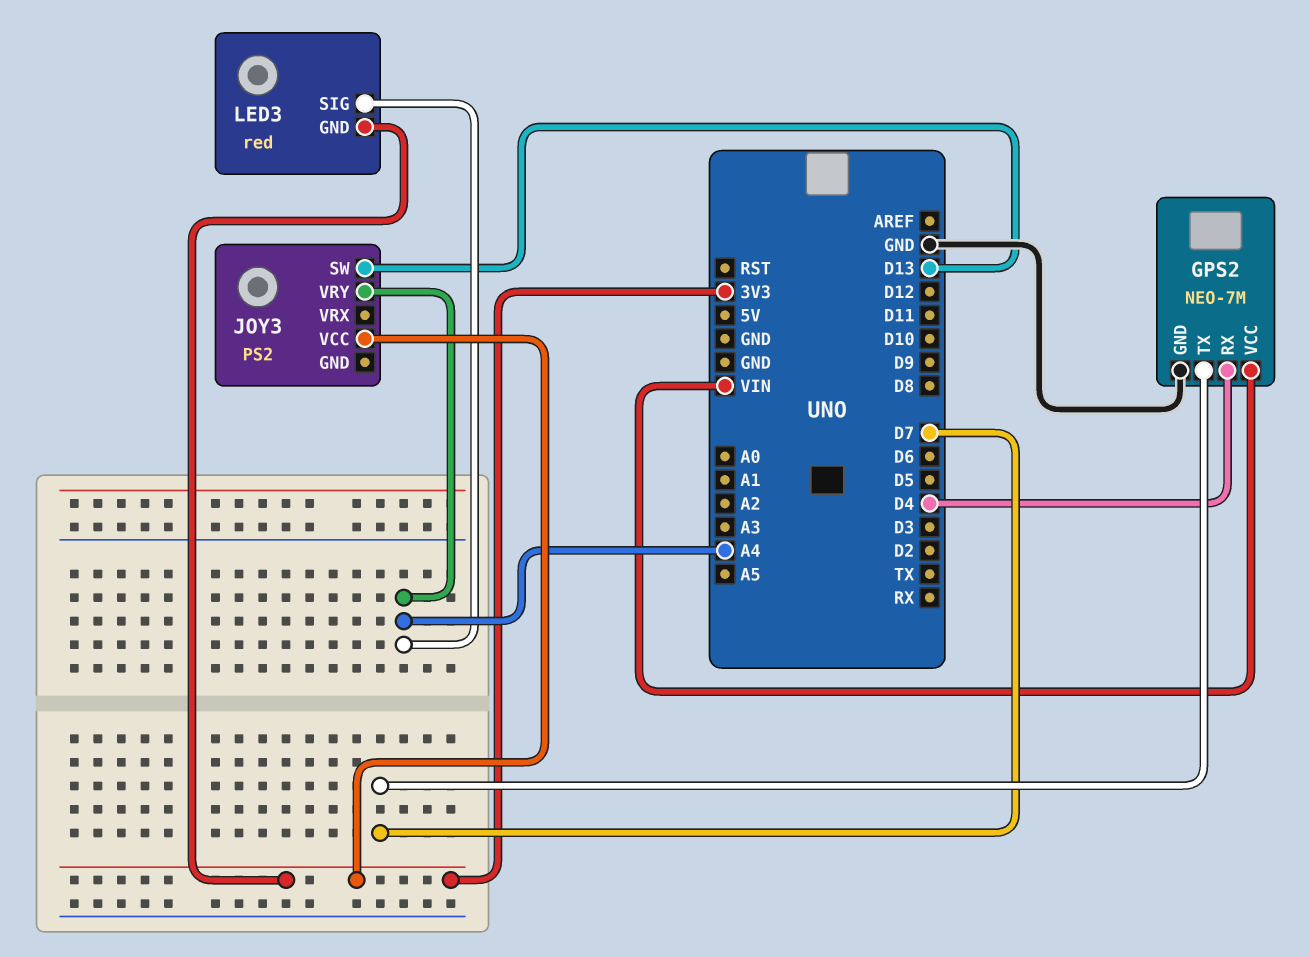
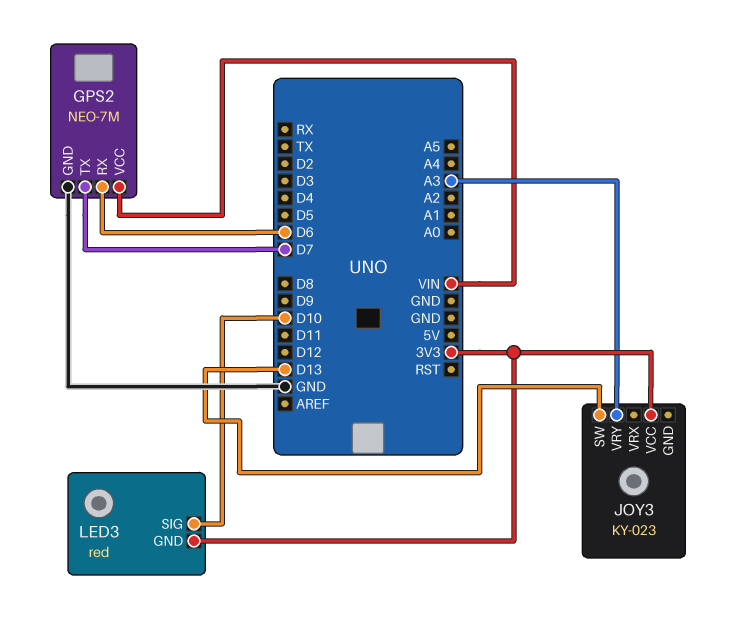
GPS2 pin RX: D4 -> D6
JOY3: PS2 -> KY-023
JOY3 pin VRY: A4 -> A3
LED3 pin SIG: A4 -> D10

